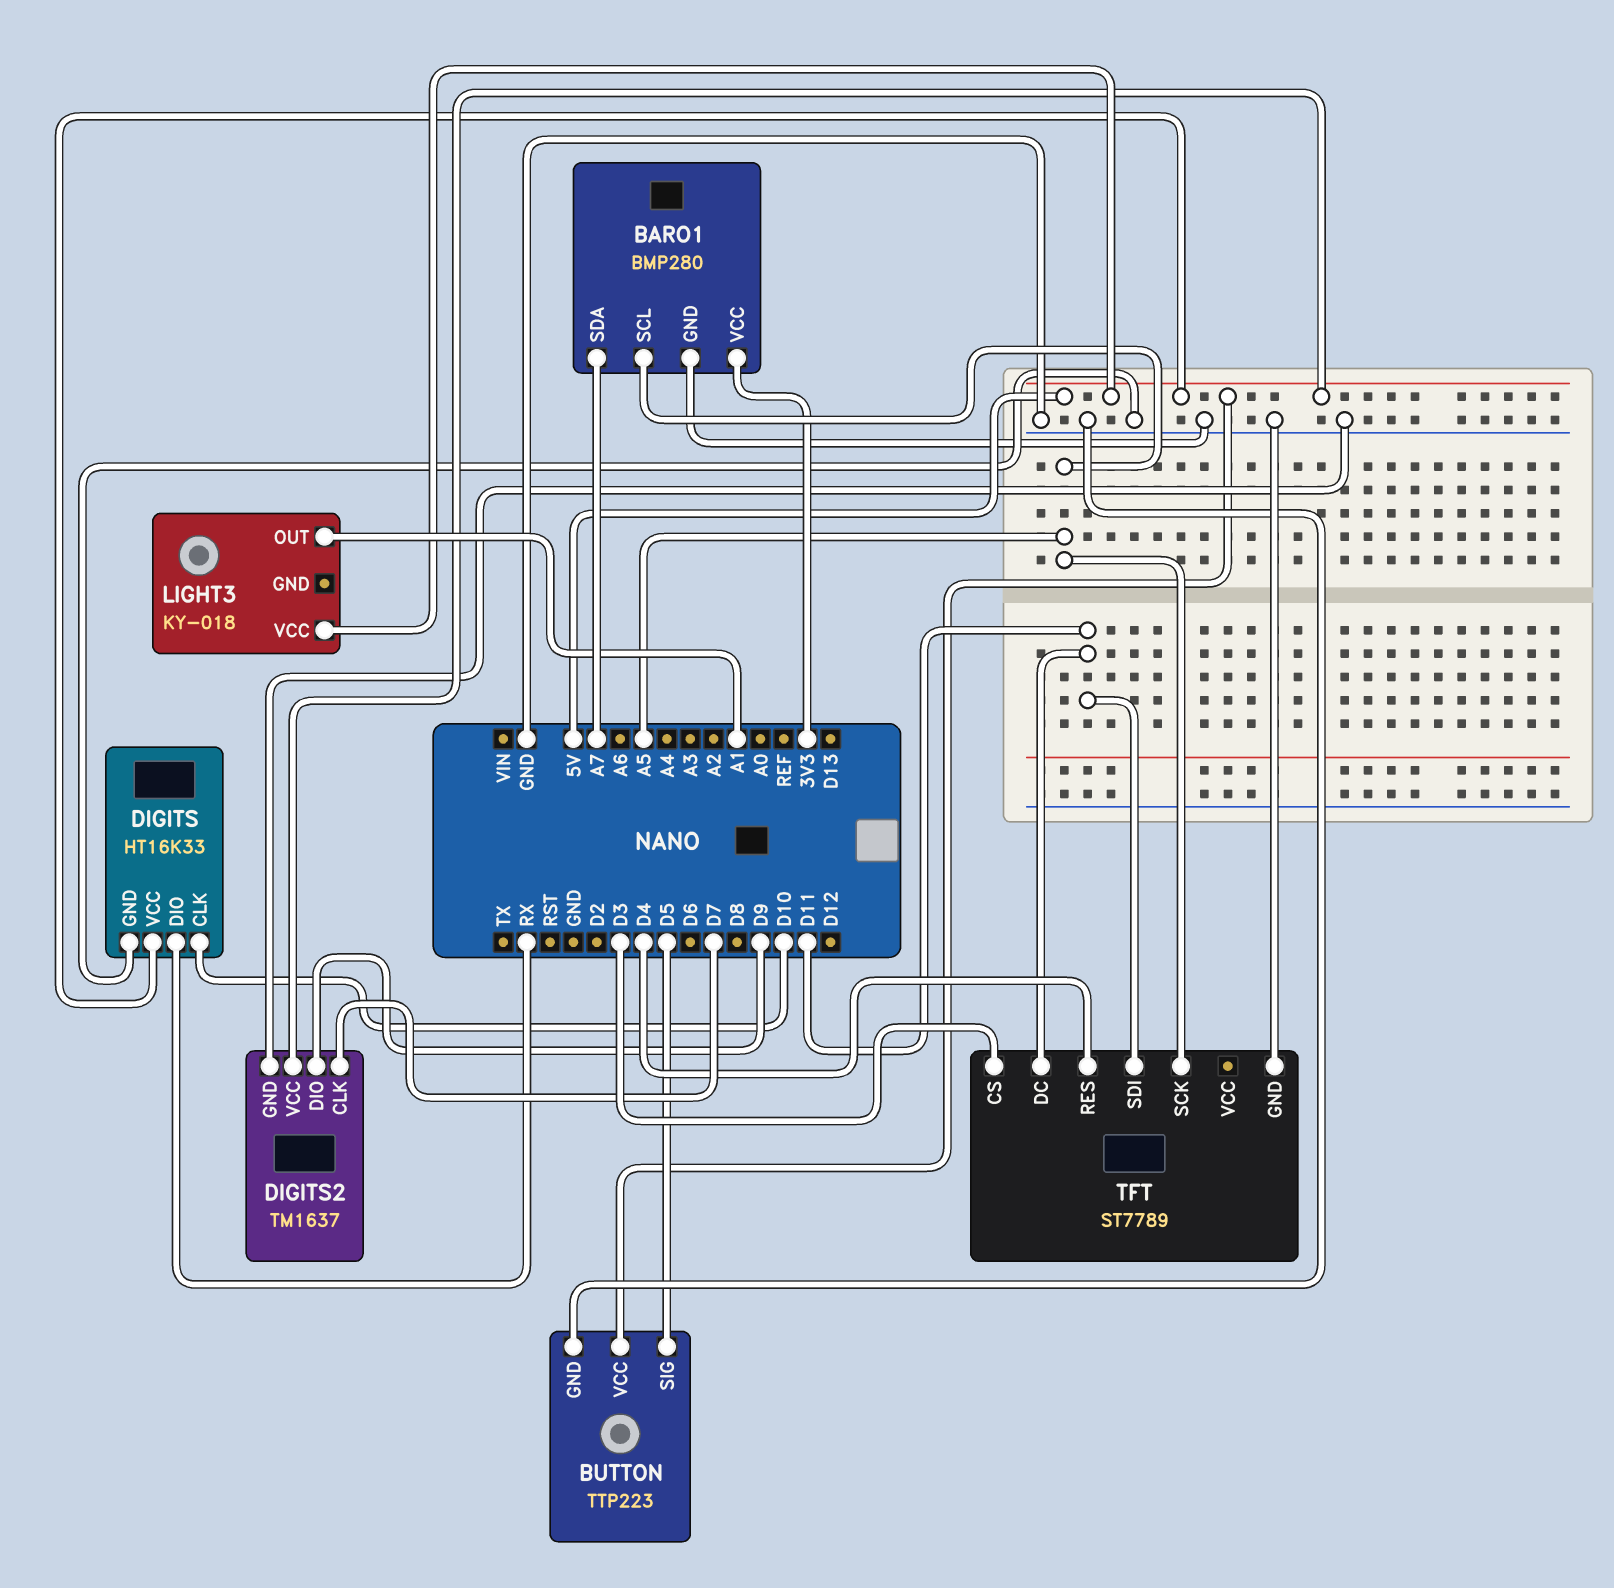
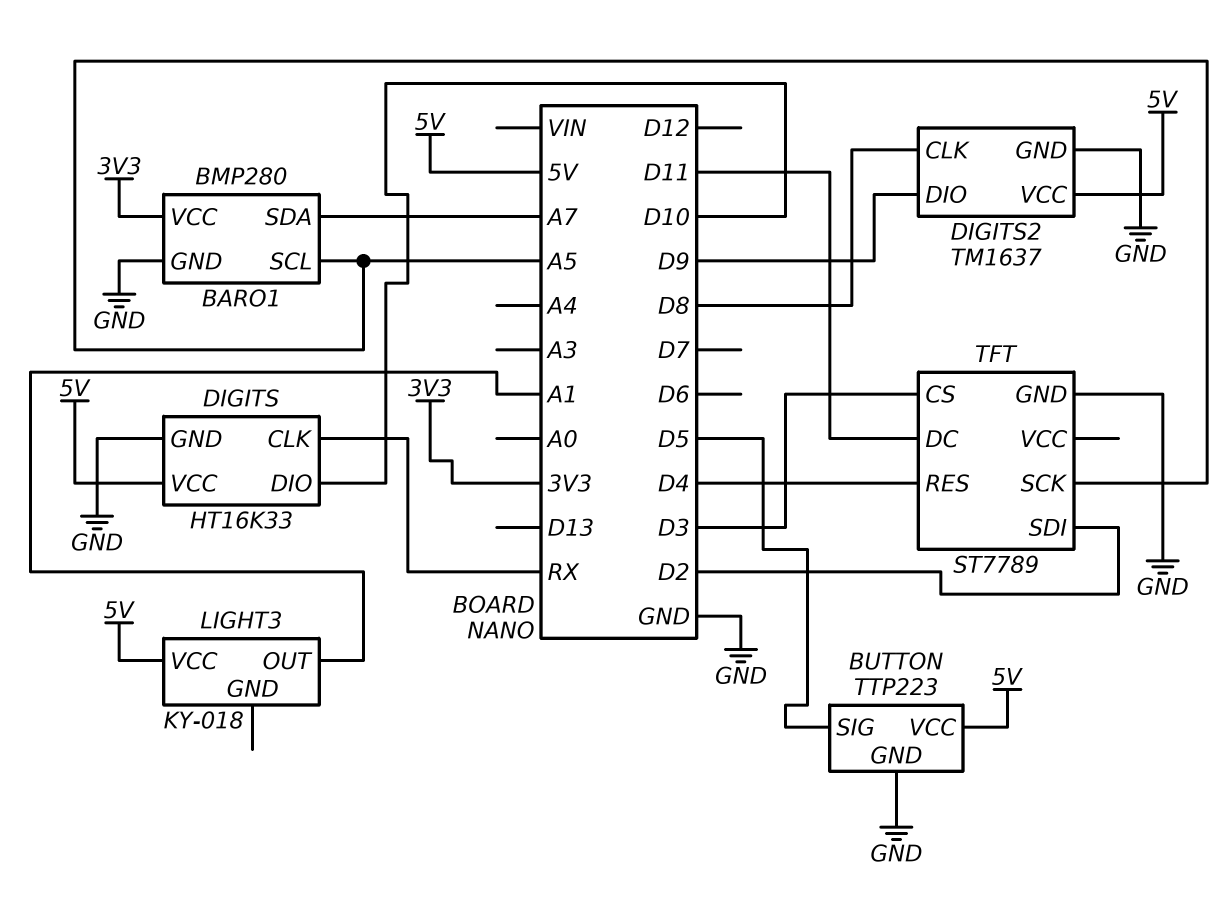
DIGITS pin CLK: D10 -> RX
DIGITS pin DIO: RX -> D10
DIGITS2 pin CLK: D7 -> D8
TFT pin SDI: D11 -> D2

